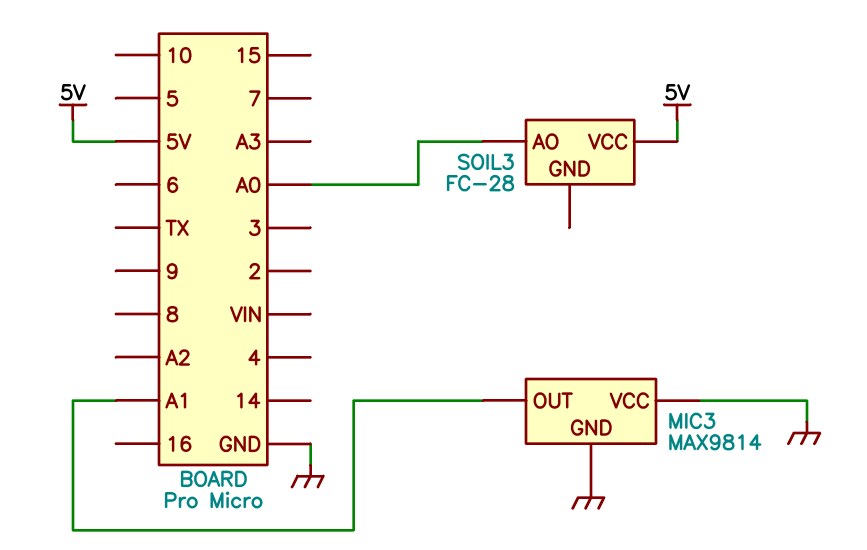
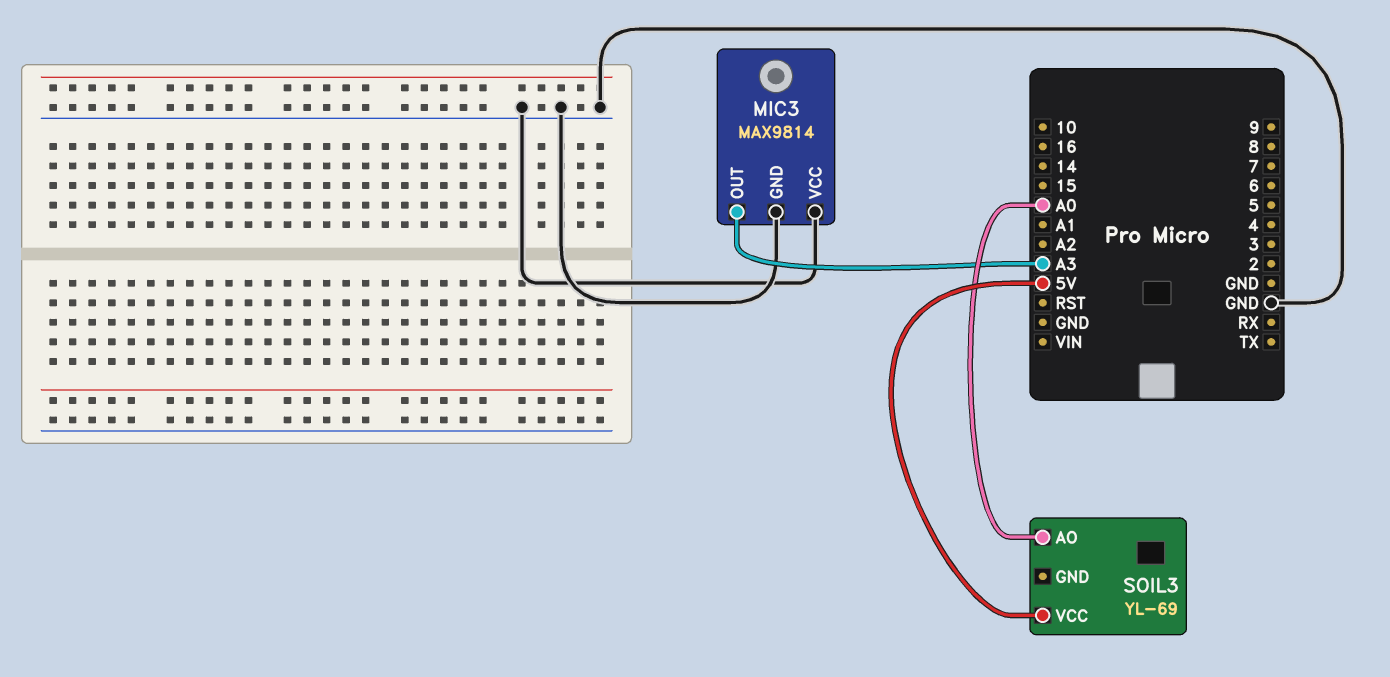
MIC3 pin OUT: A1 -> A3
SOIL3: FC-28 -> YL-69

